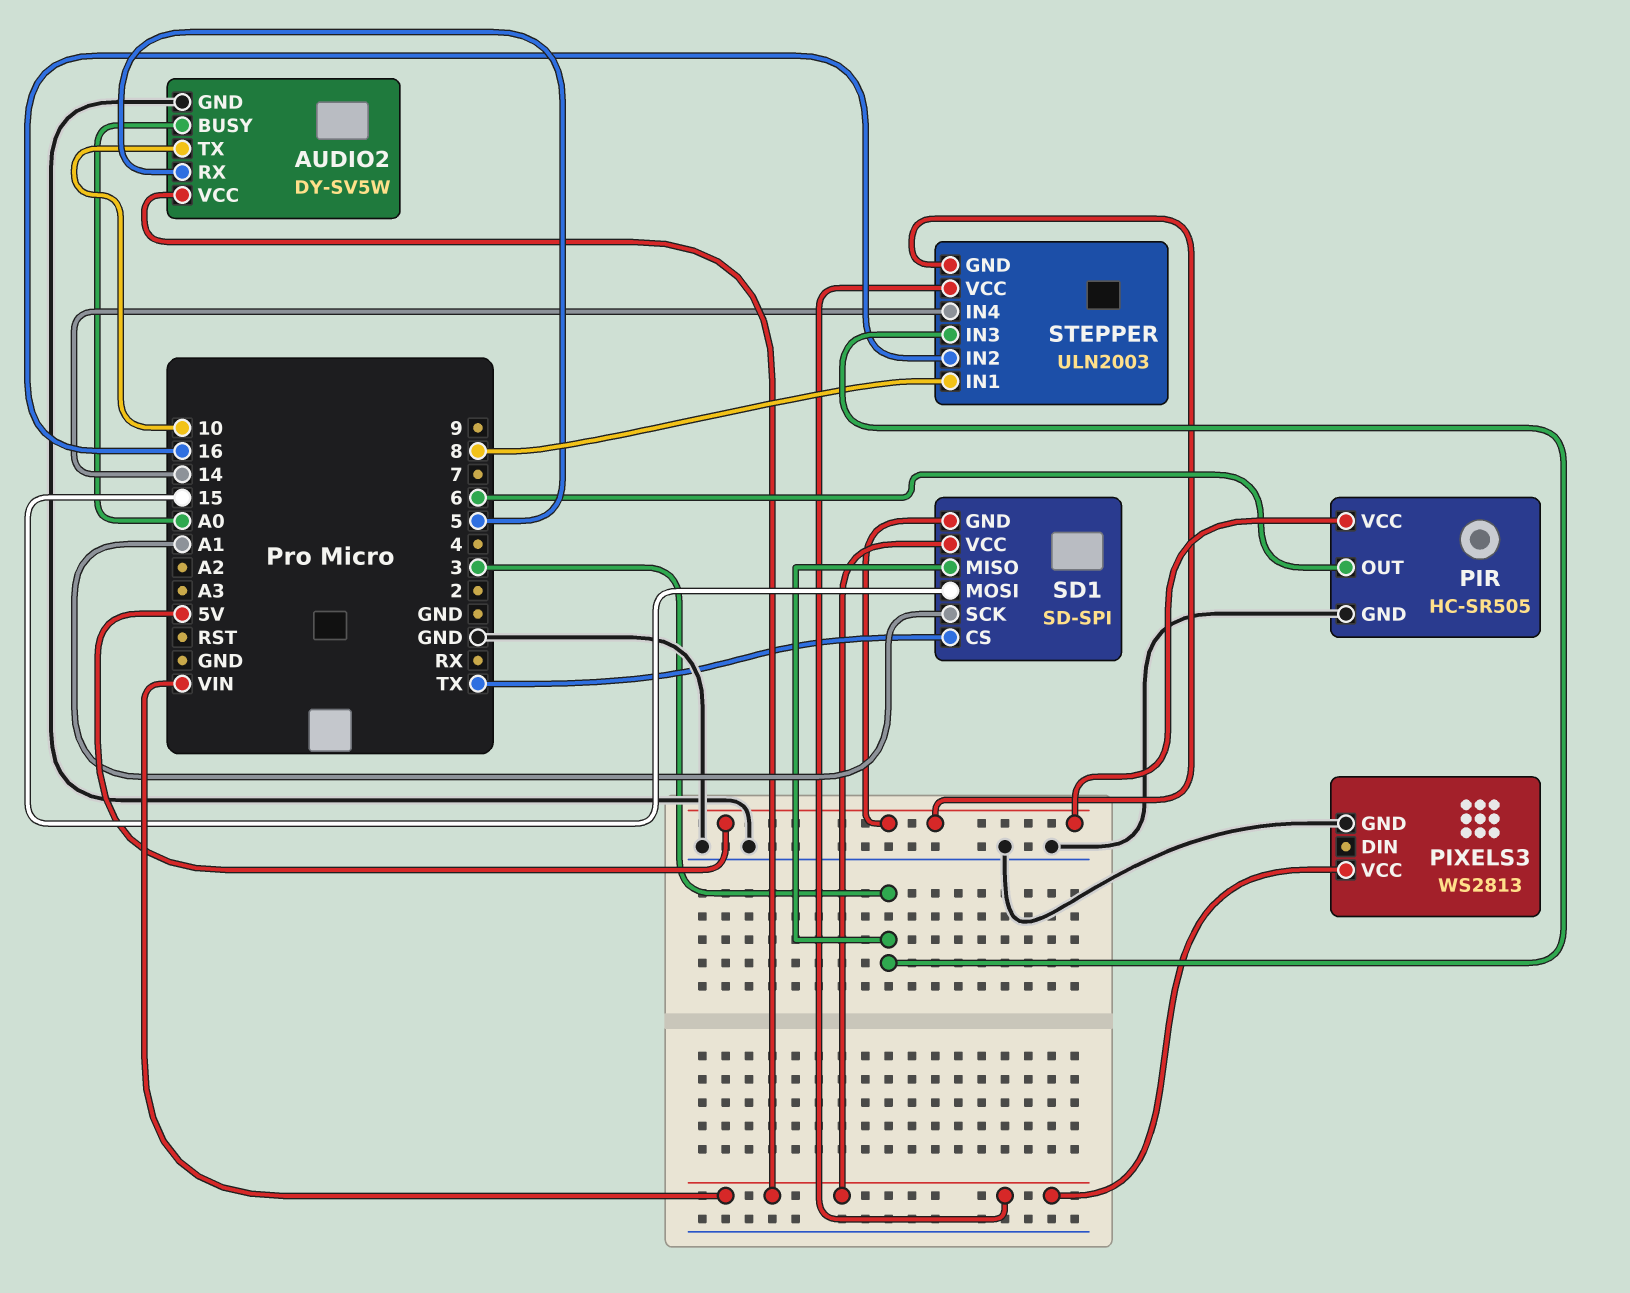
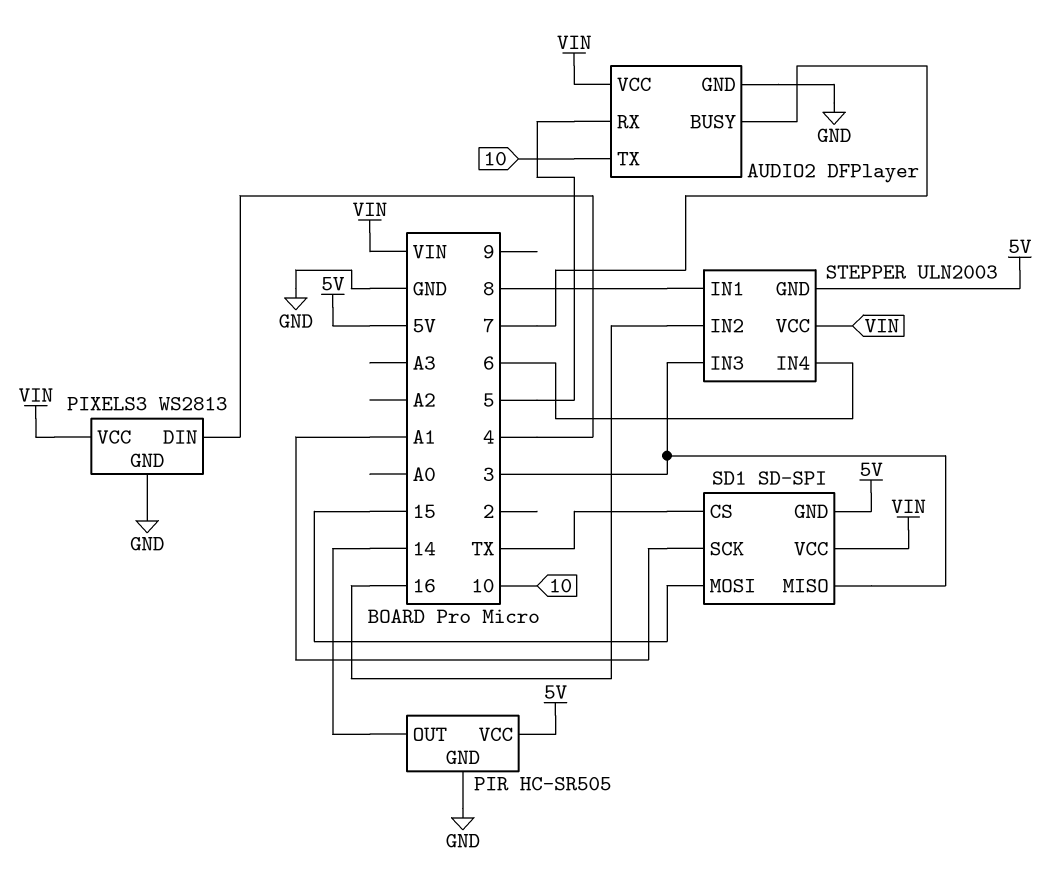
AUDIO2: DY-SV5W -> DFPlayer
AUDIO2 pin BUSY: A0 -> 7
PIR pin OUT: 6 -> 14
PIXELS3 pin DIN: none -> 4
STEPPER pin IN4: 14 -> 6

